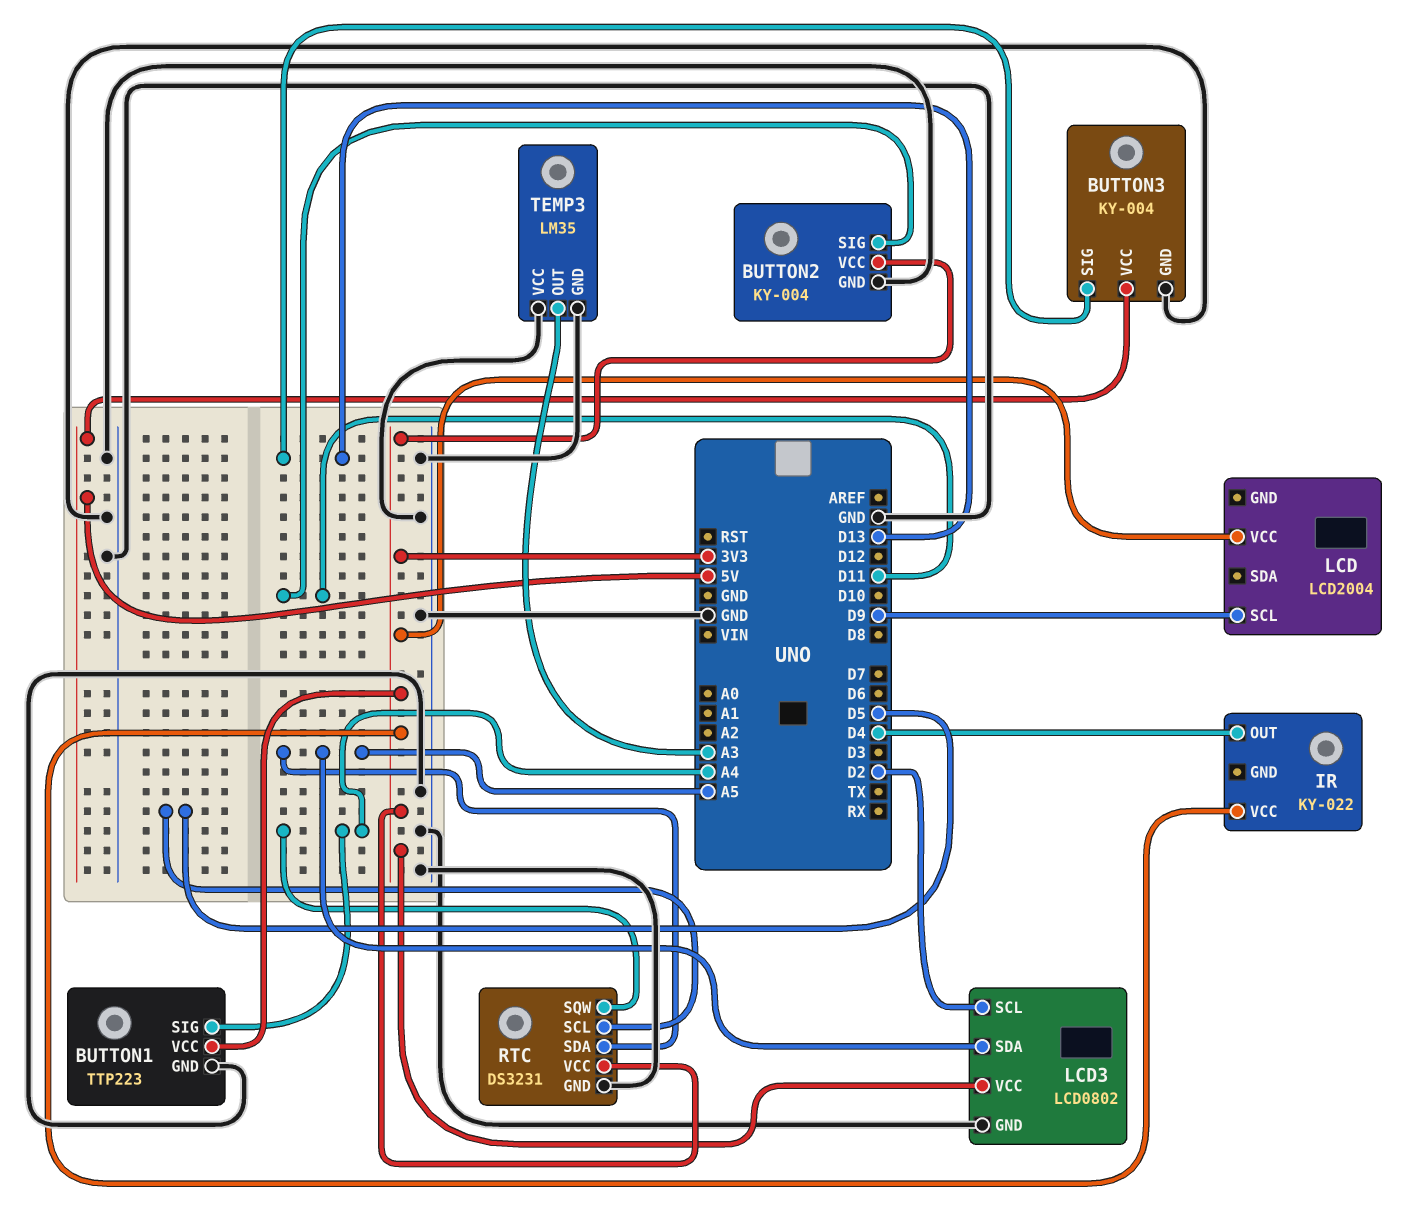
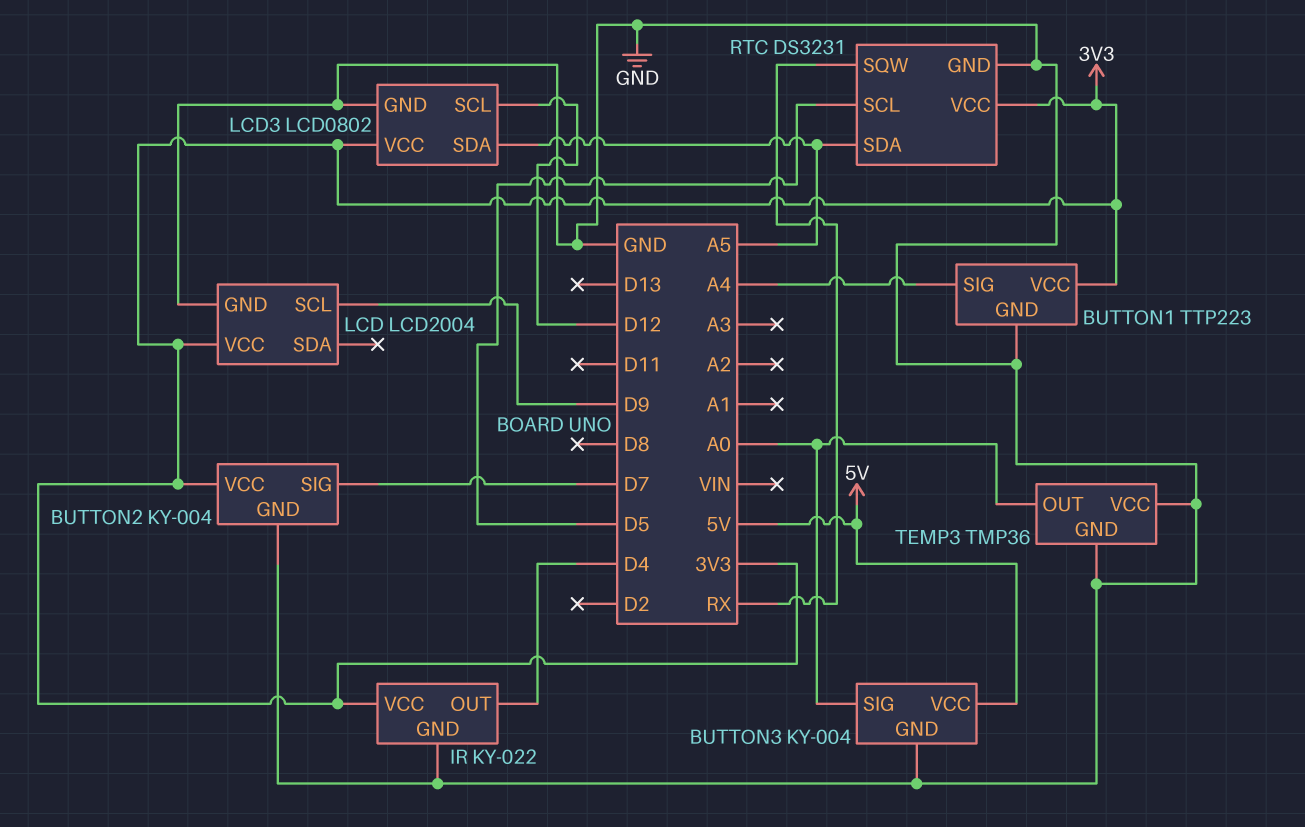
BUTTON2 pin SIG: D11 -> D7
BUTTON3 pin SIG: D13 -> A0
IR pin GND: none -> GND
LCD pin GND: none -> GND
LCD3 pin SCL: D2 -> D12
RTC pin SQW: A4 -> RX
TEMP3: LM35 -> TMP36
TEMP3 pin OUT: A3 -> A0

